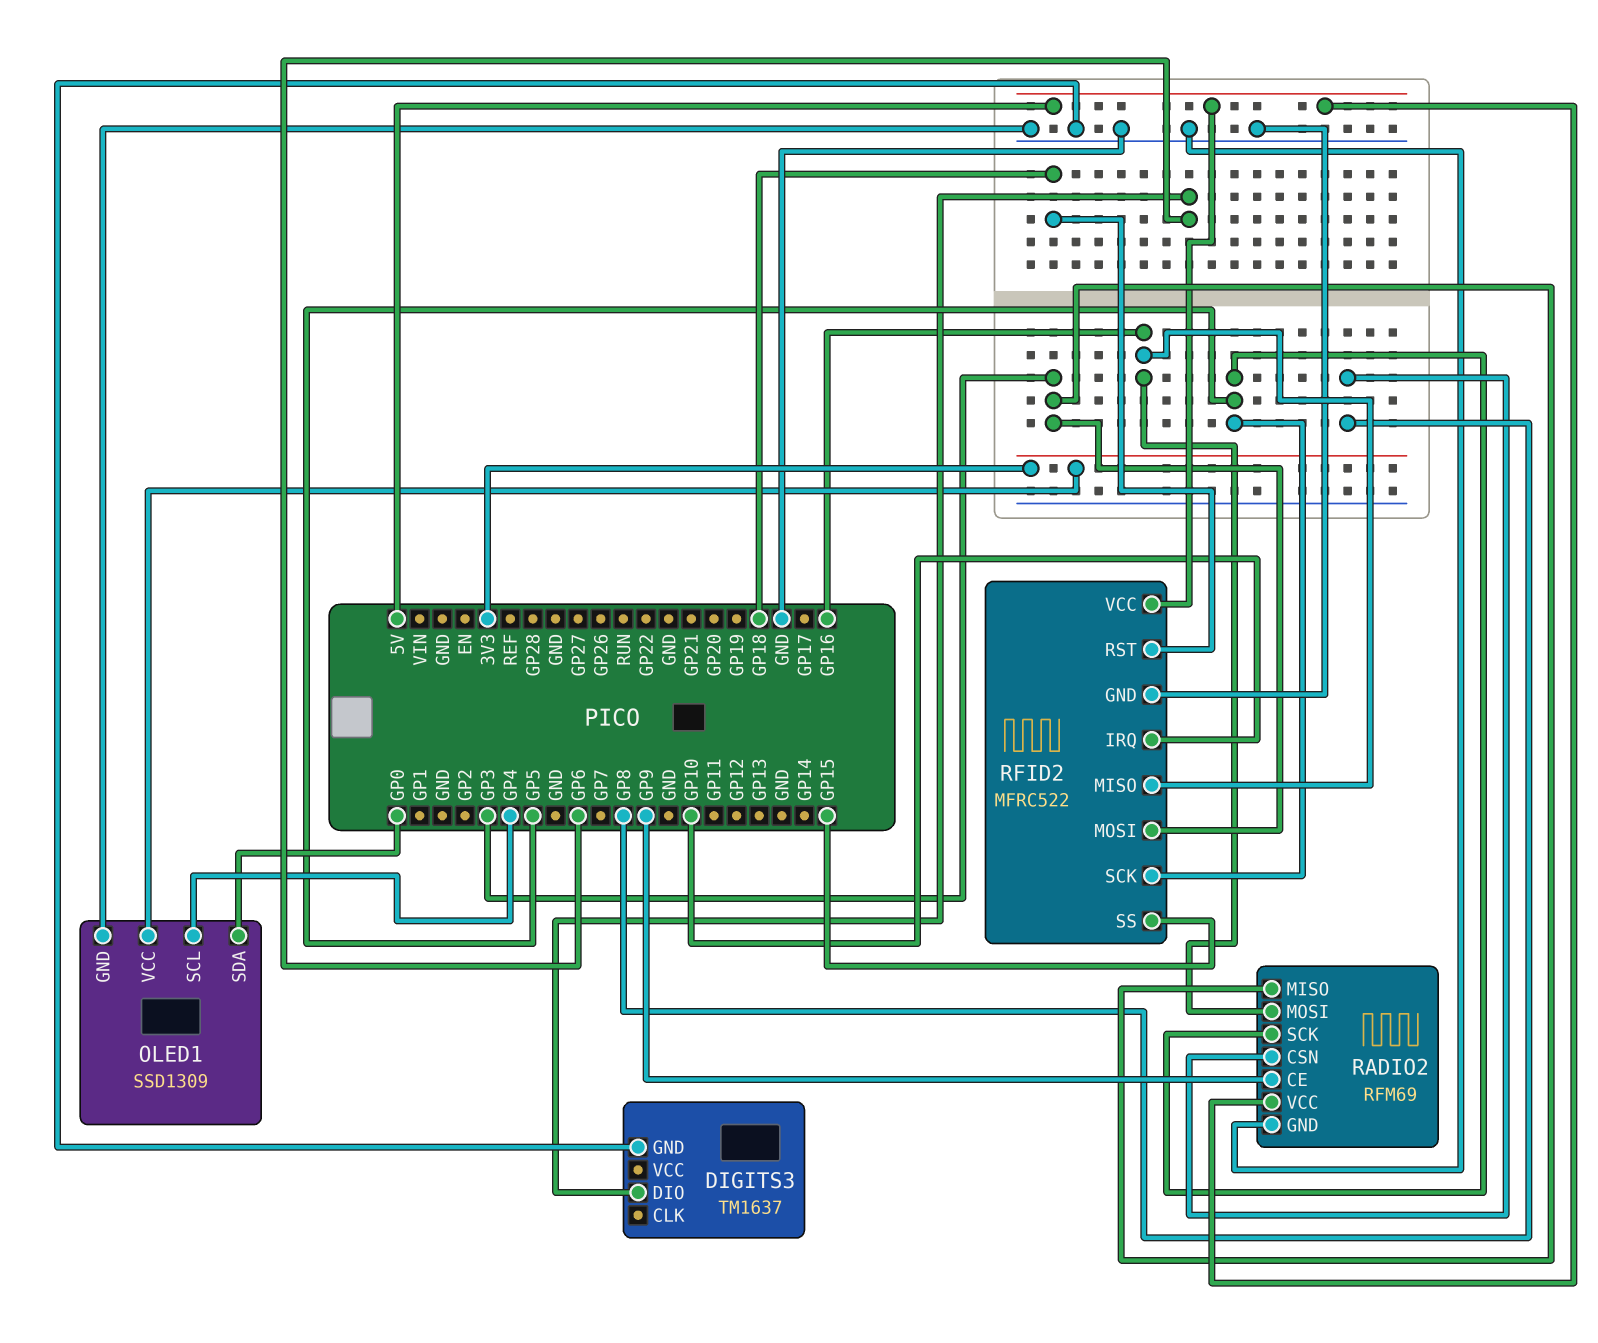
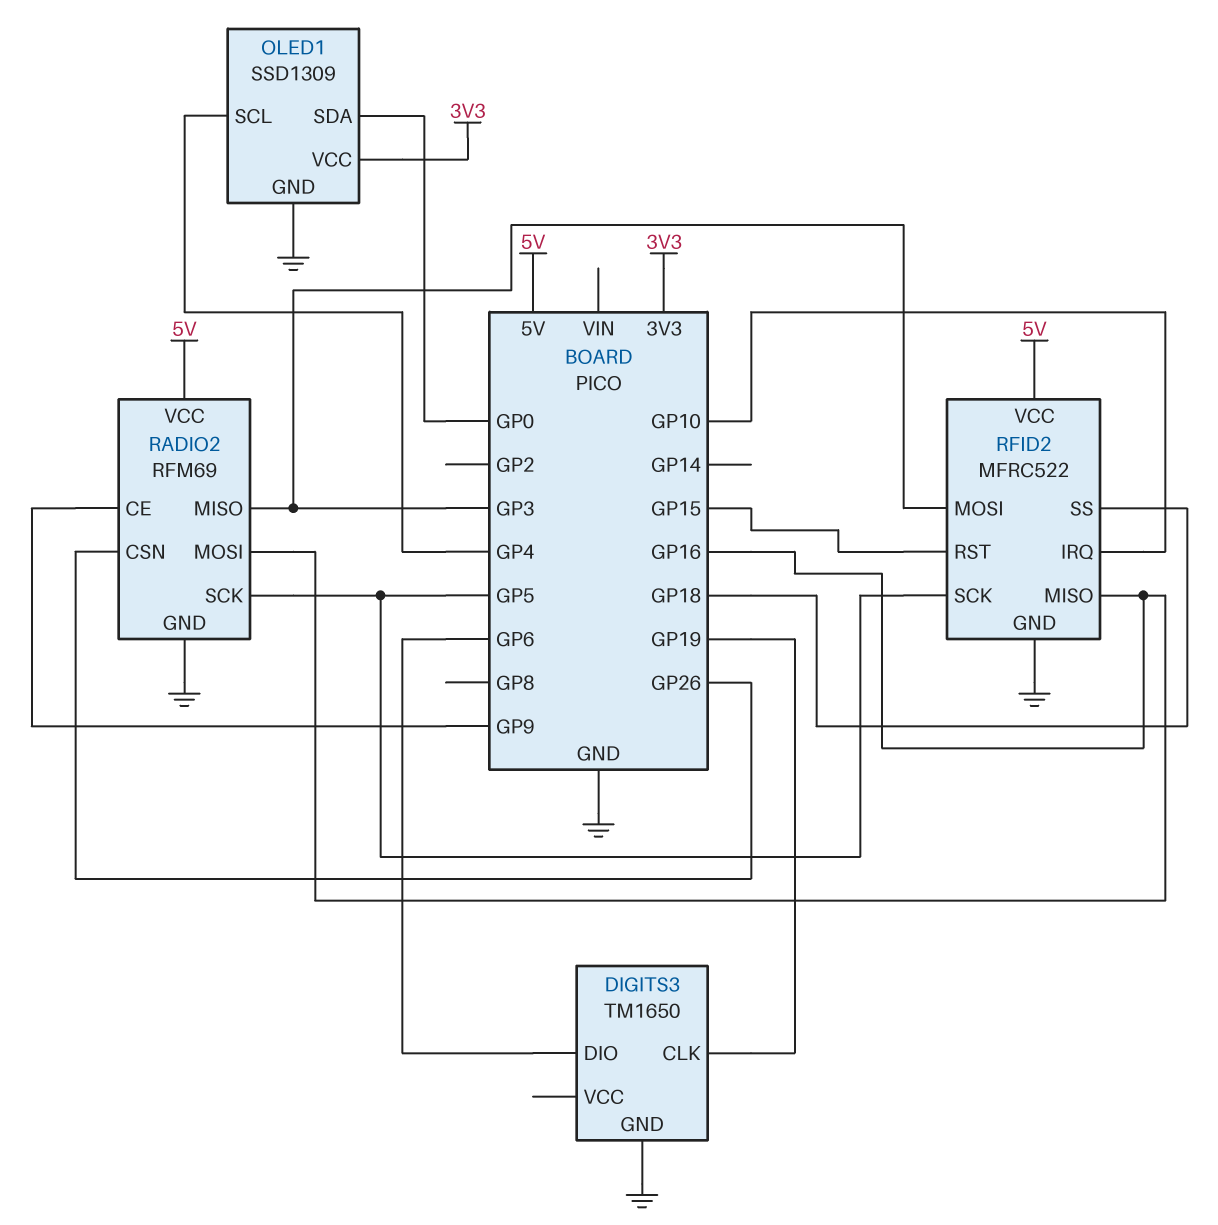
DIGITS3: TM1637 -> TM1650
DIGITS3 pin CLK: none -> GP19
RADIO2 pin CSN: GP8 -> GP26
RFID2 pin RST: GP18 -> GP15
RFID2 pin SS: GP15 -> GP18

